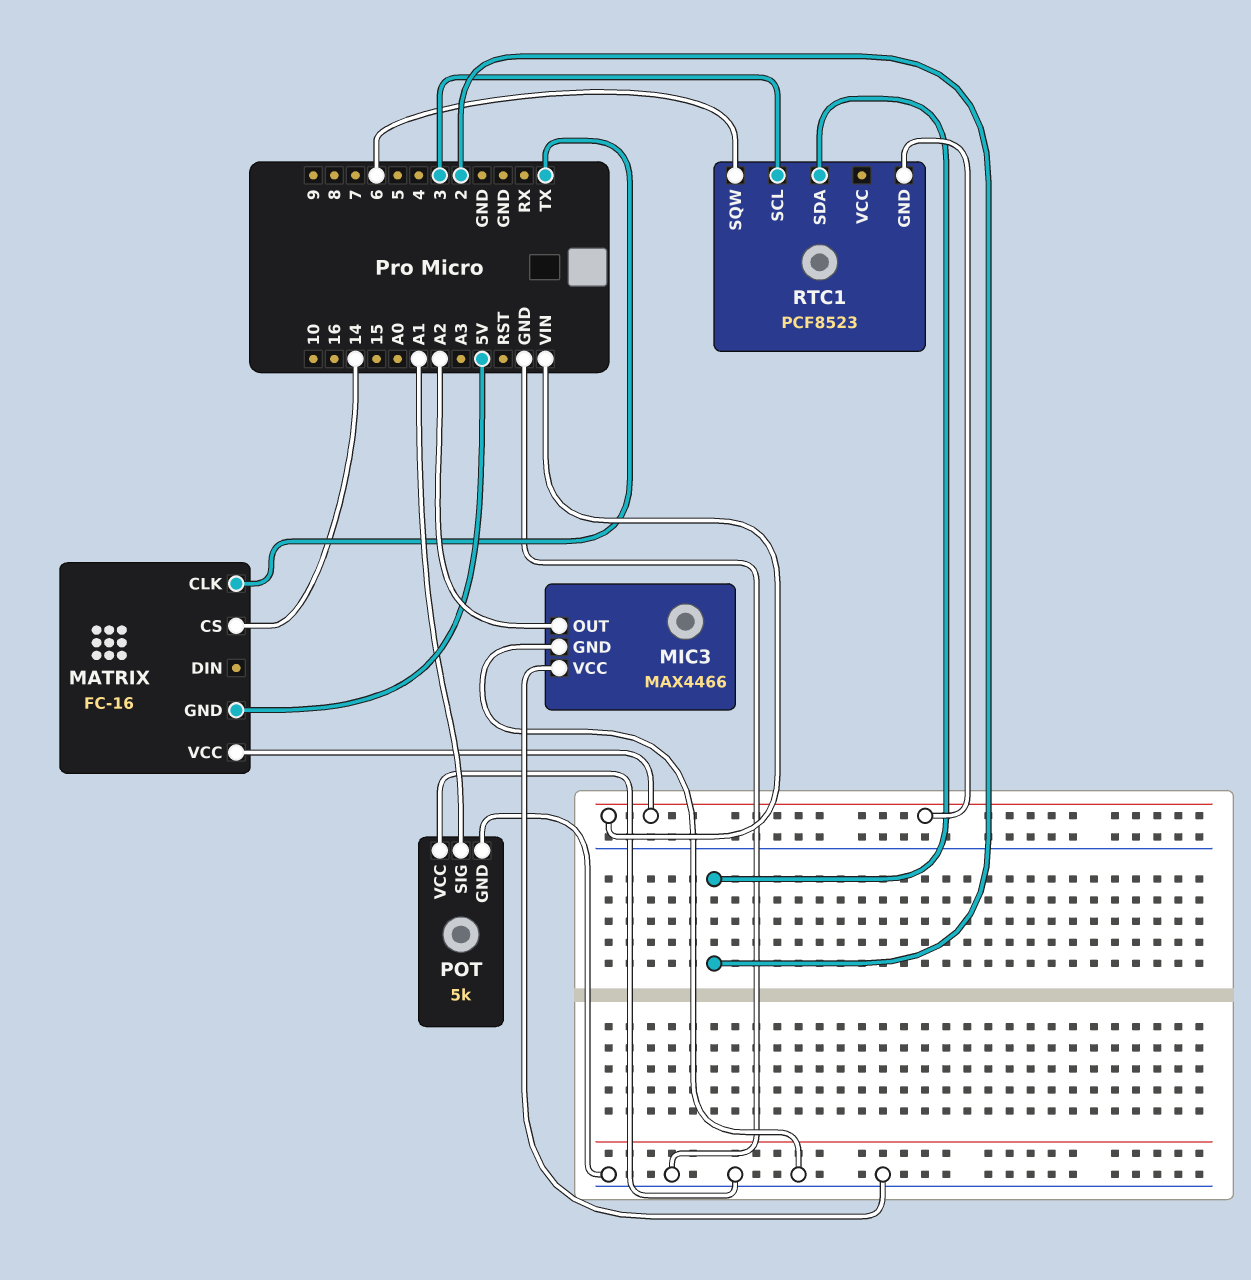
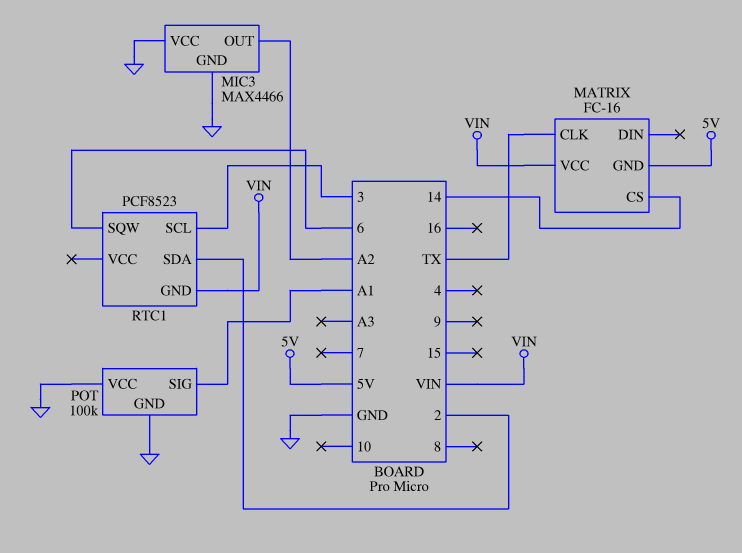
POT: 5k -> 100k

